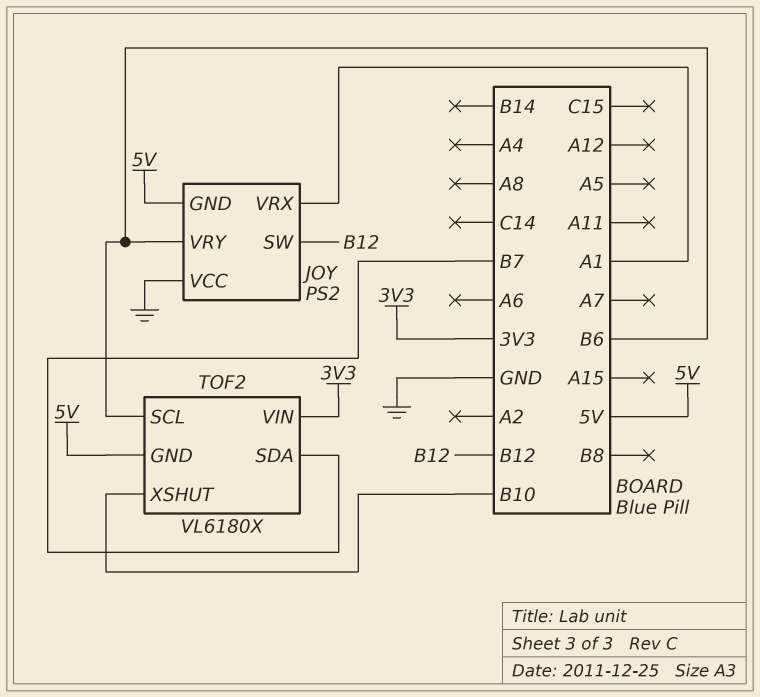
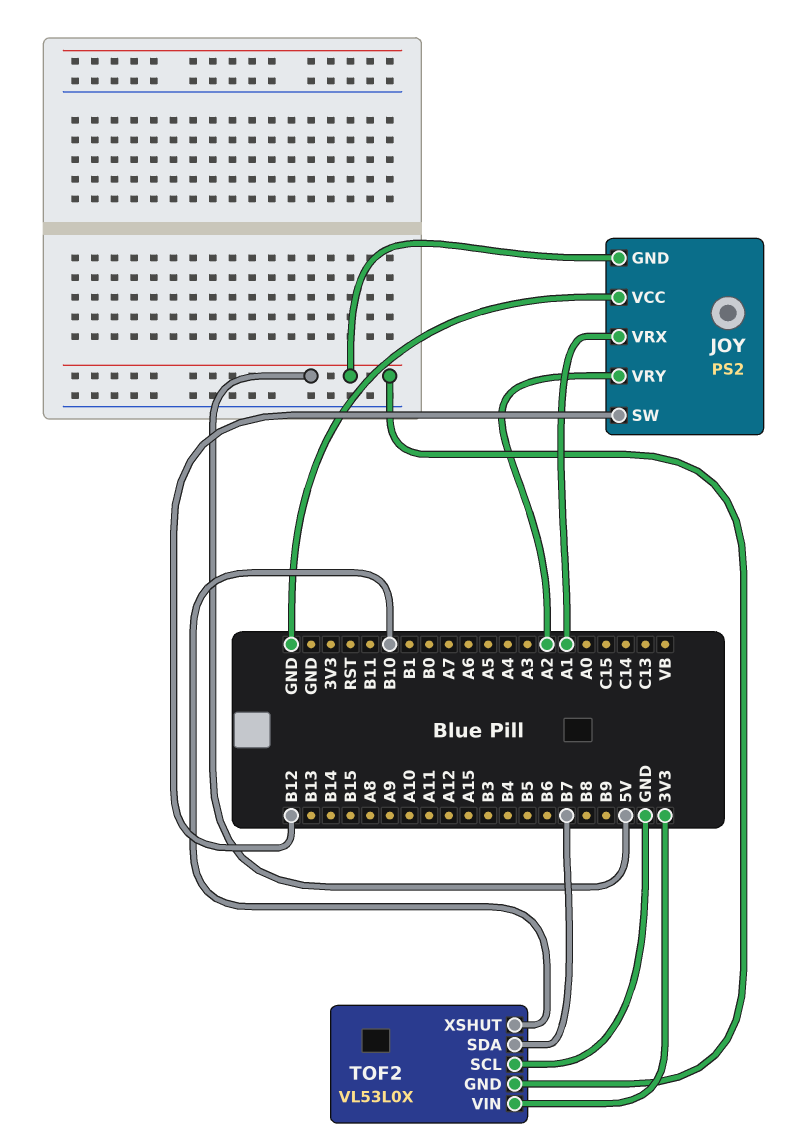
JOY pin VRY: B6 -> A2
TOF2: VL6180X -> VL53L0X
TOF2 pin SCL: B6 -> GND

